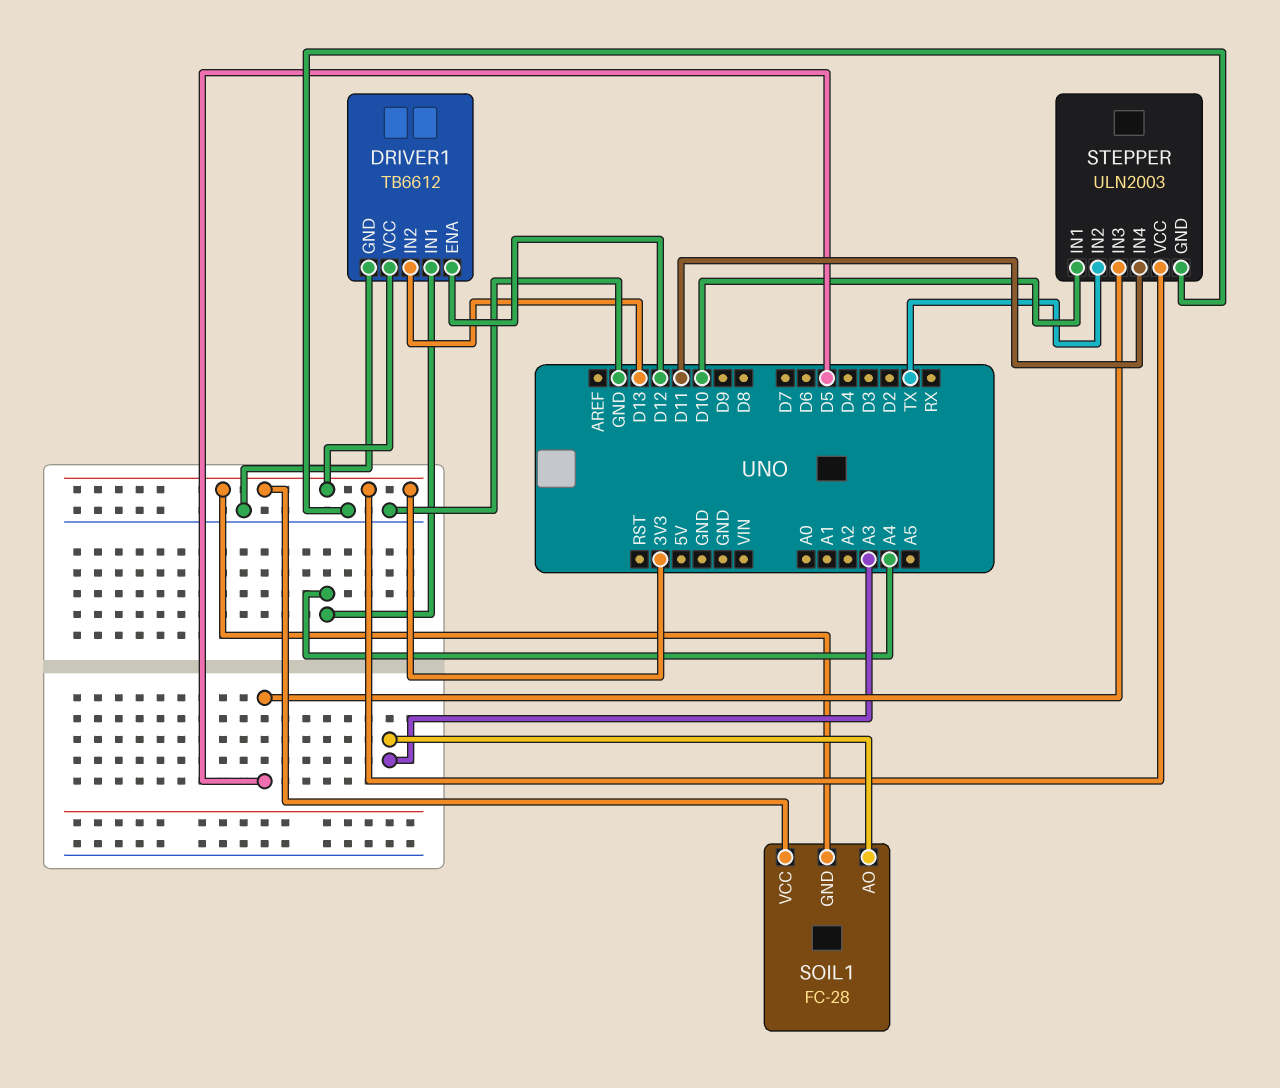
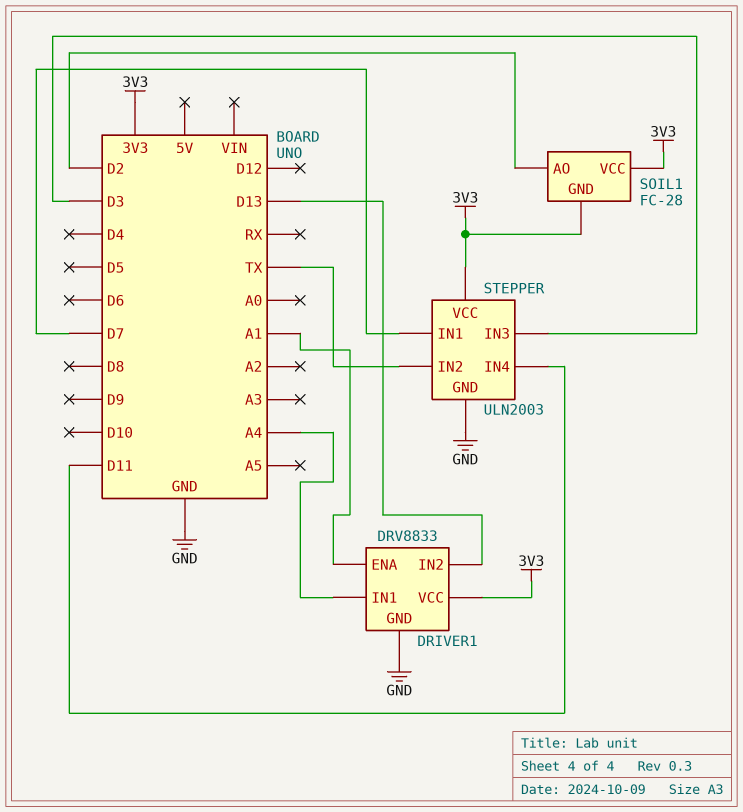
DRIVER1: TB6612 -> DRV8833
DRIVER1 pin ENA: D12 -> A1
SOIL1 pin AO: A3 -> D2
STEPPER pin IN1: D10 -> D7
STEPPER pin IN3: D5 -> D3

